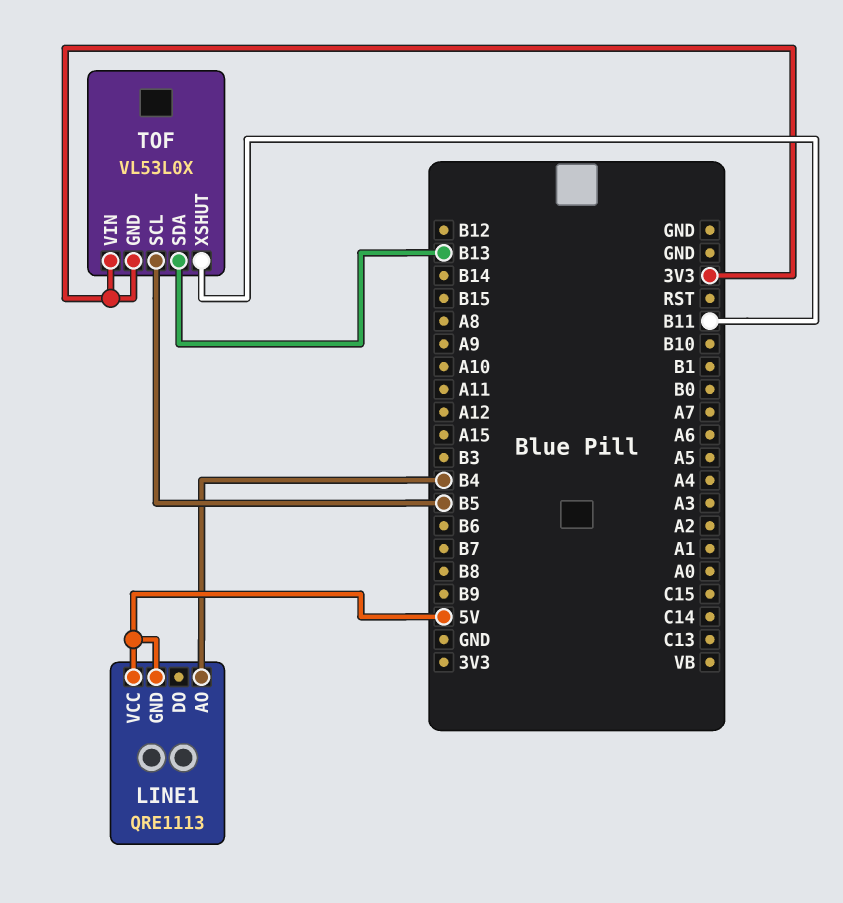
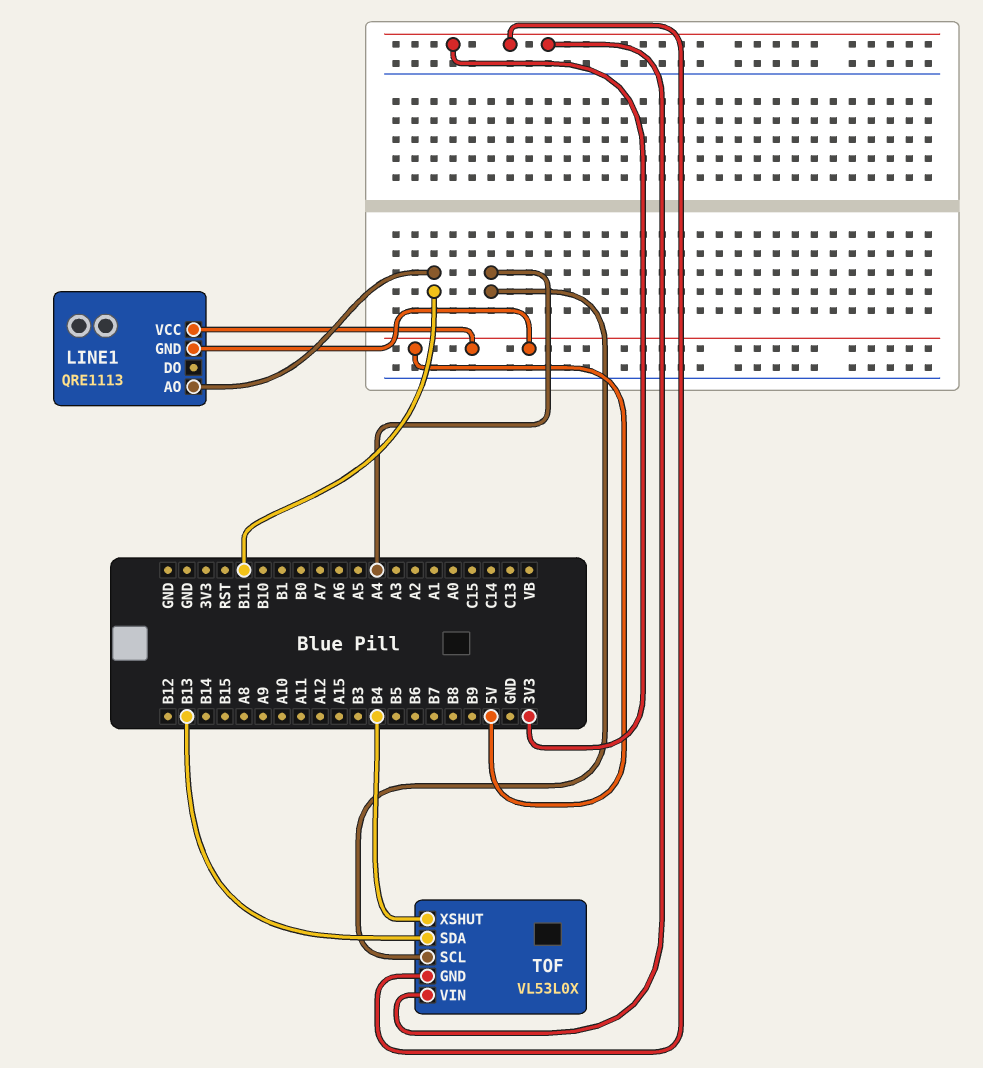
LINE1 pin AO: B4 -> B11
TOF pin SCL: B5 -> A4
TOF pin XSHUT: B11 -> B4

